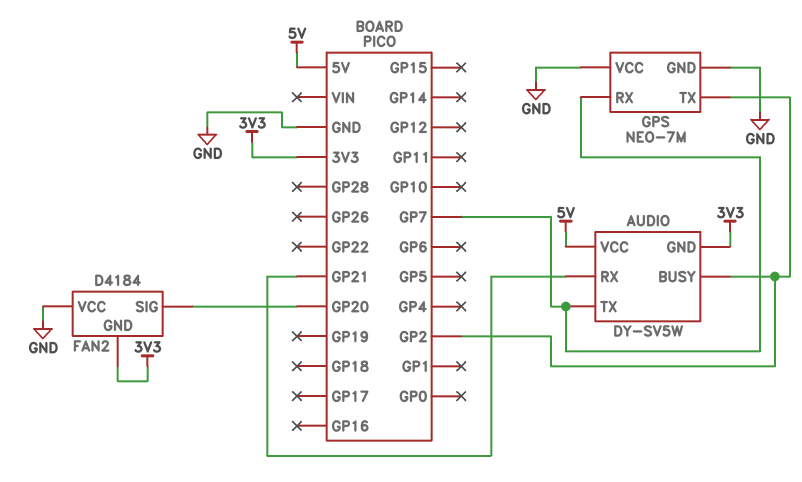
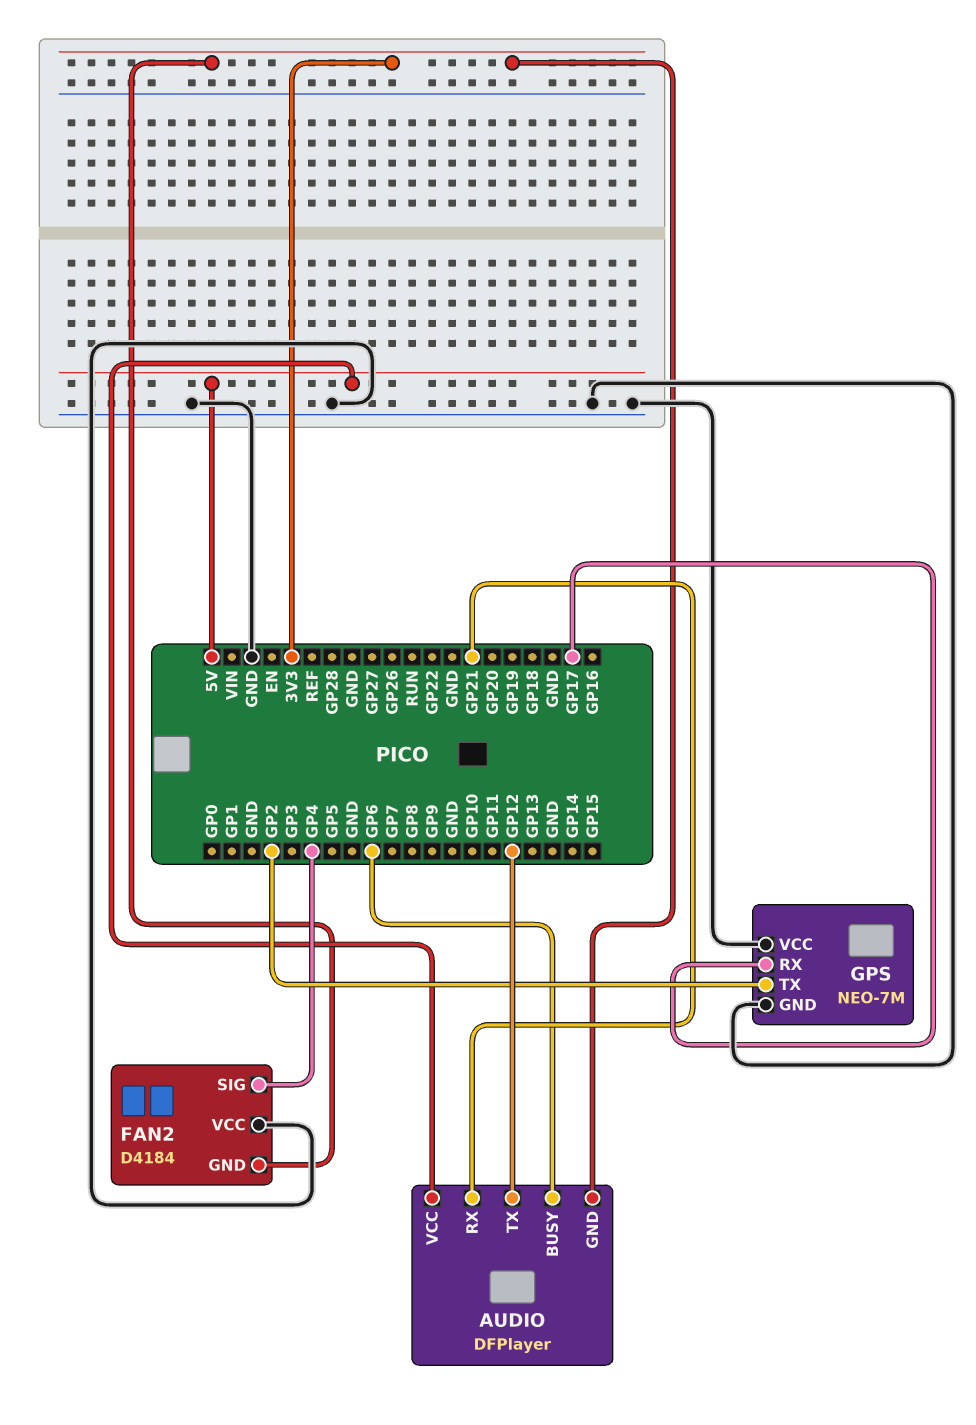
AUDIO: DY-SV5W -> DFPlayer
AUDIO pin BUSY: GP2 -> GP6
AUDIO pin TX: GP7 -> GP12
FAN2 pin SIG: GP20 -> GP4
GPS pin RX: GP7 -> GP17

